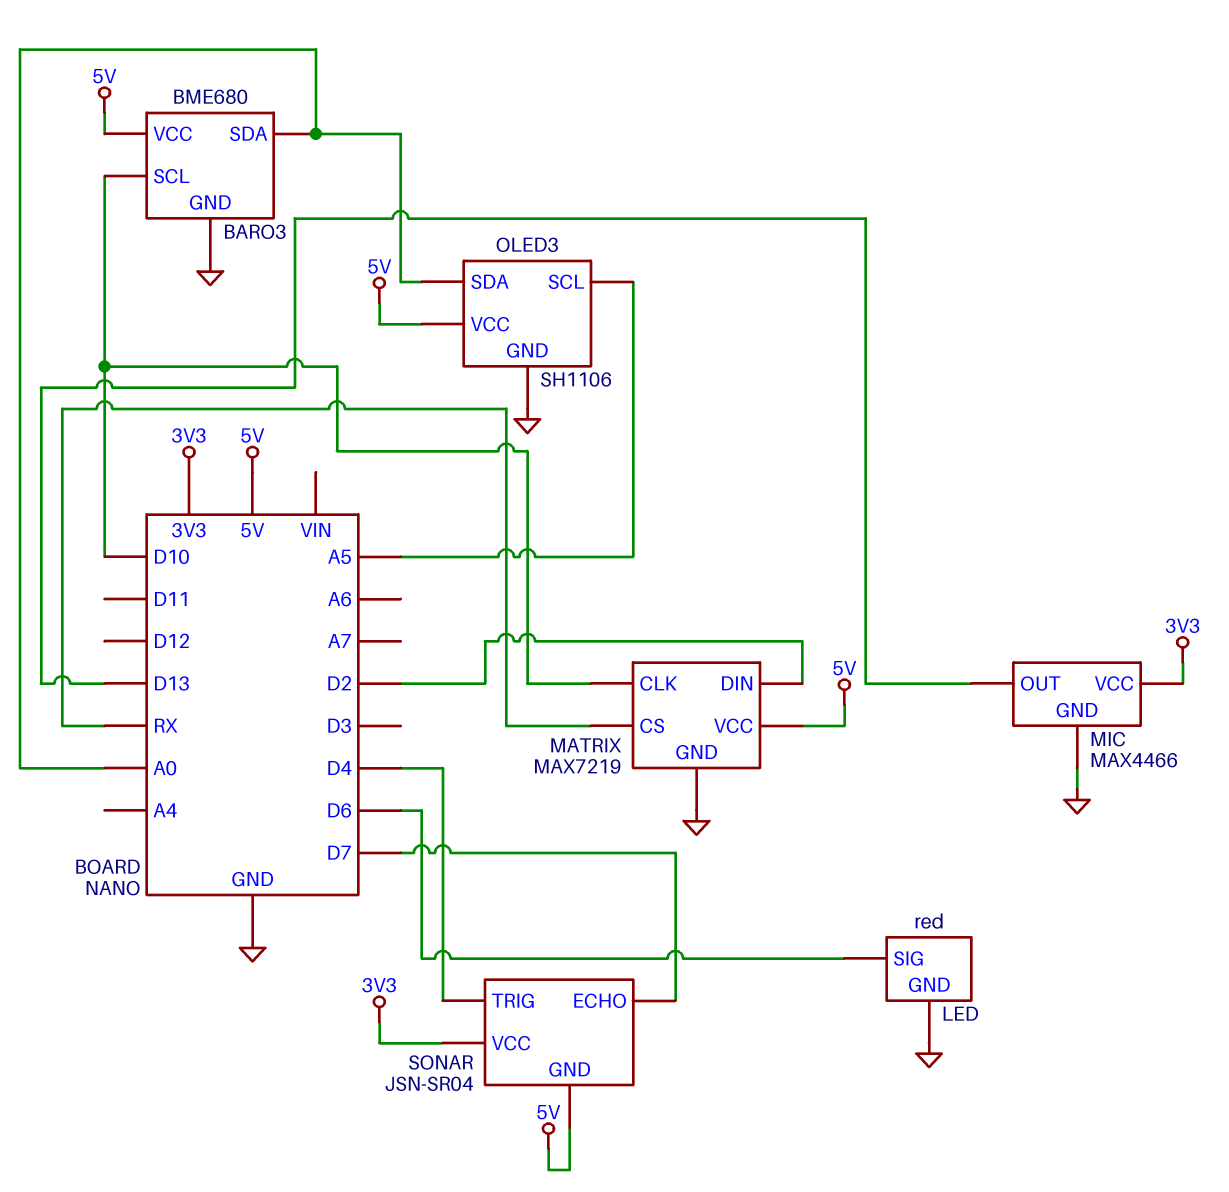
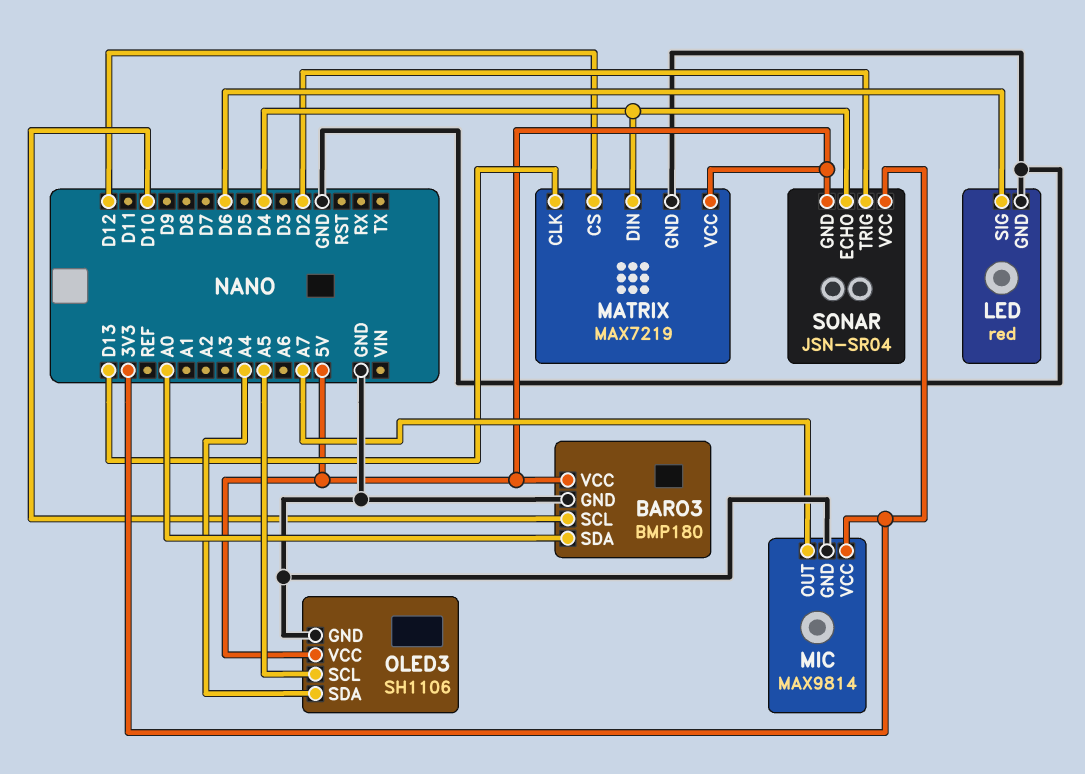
BARO3: BME680 -> BMP180
MATRIX pin CLK: D10 -> D13
MATRIX pin CS: RX -> D12
MATRIX pin DIN: D2 -> D4
MIC: MAX4466 -> MAX9814
MIC pin OUT: D13 -> A7
OLED3 pin SDA: A0 -> A4
SONAR pin ECHO: D7 -> D4
SONAR pin TRIG: D4 -> D2

